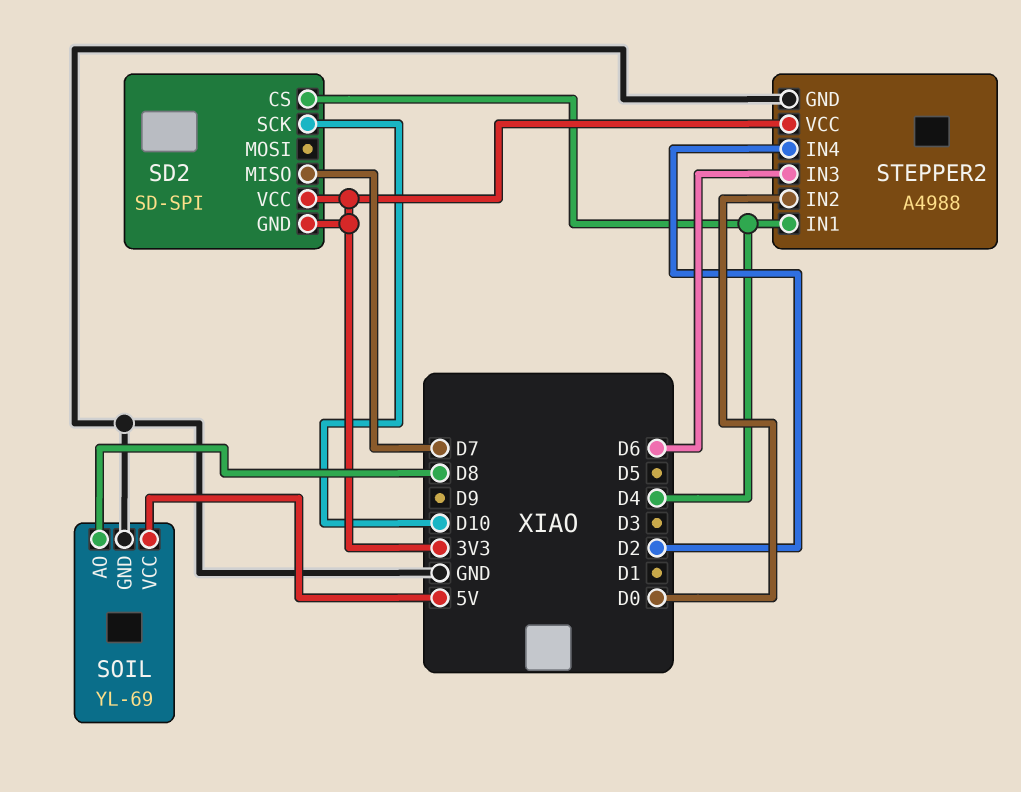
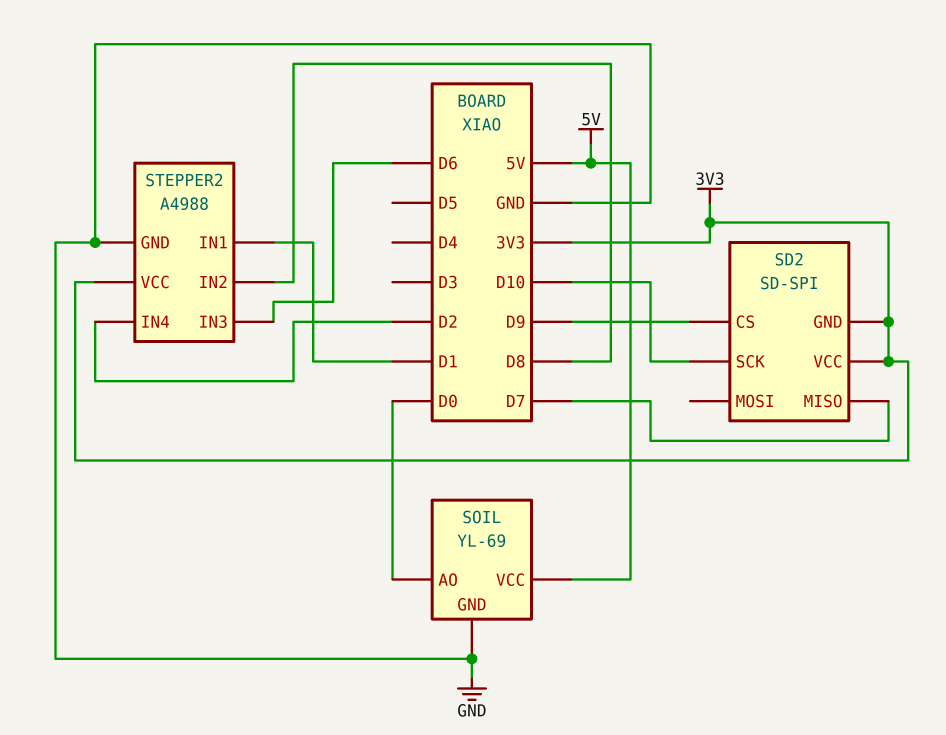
SD2 pin CS: D4 -> D9
SOIL pin AO: D8 -> D0
STEPPER2 pin IN1: D4 -> D1
STEPPER2 pin IN2: D0 -> D8

